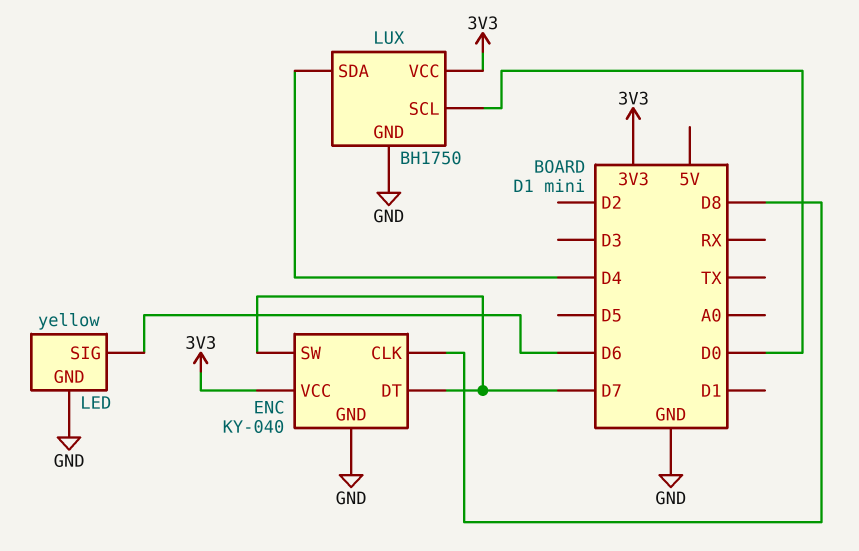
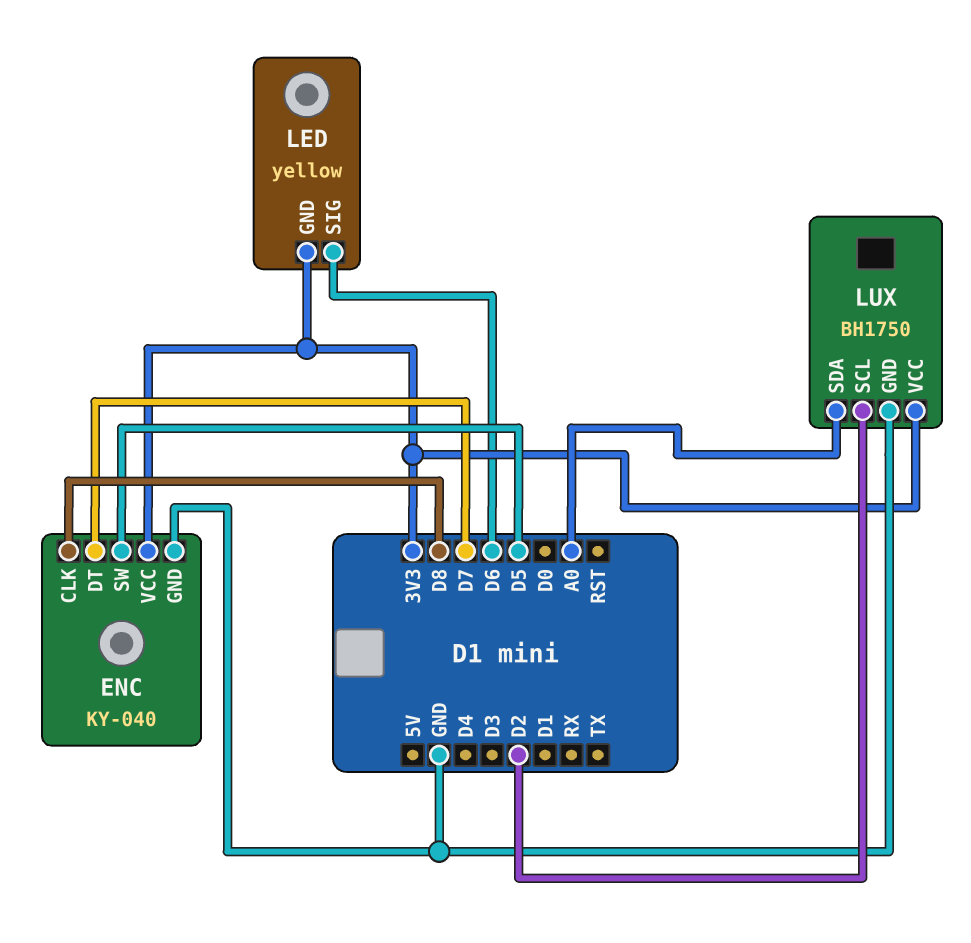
ENC pin SW: D7 -> D5
LED pin GND: GND -> 3V3
LUX pin SCL: D0 -> D2
LUX pin SDA: D4 -> A0

